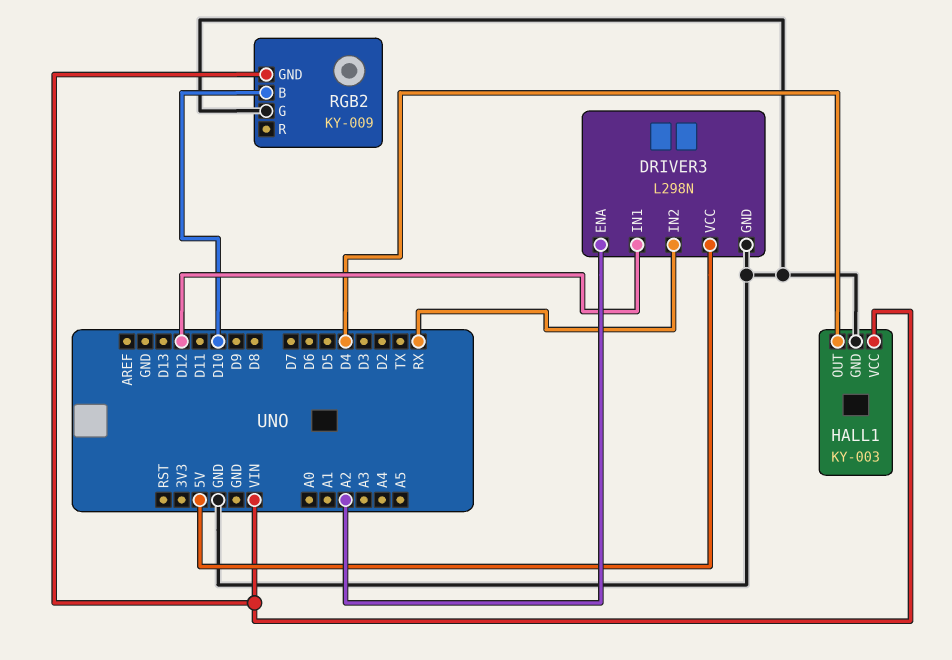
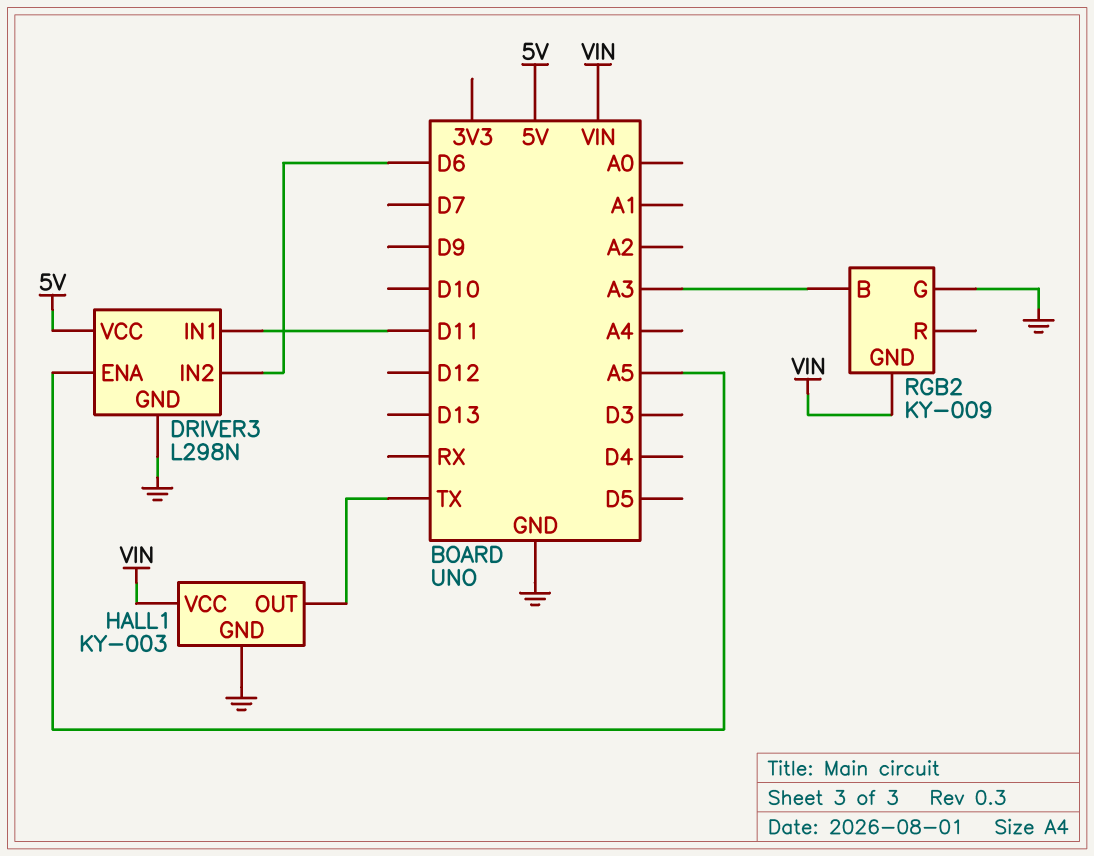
DRIVER3 pin ENA: A2 -> A5
DRIVER3 pin IN1: D12 -> D11
DRIVER3 pin IN2: RX -> D6
HALL1 pin OUT: D4 -> TX
RGB2 pin B: D10 -> A3

